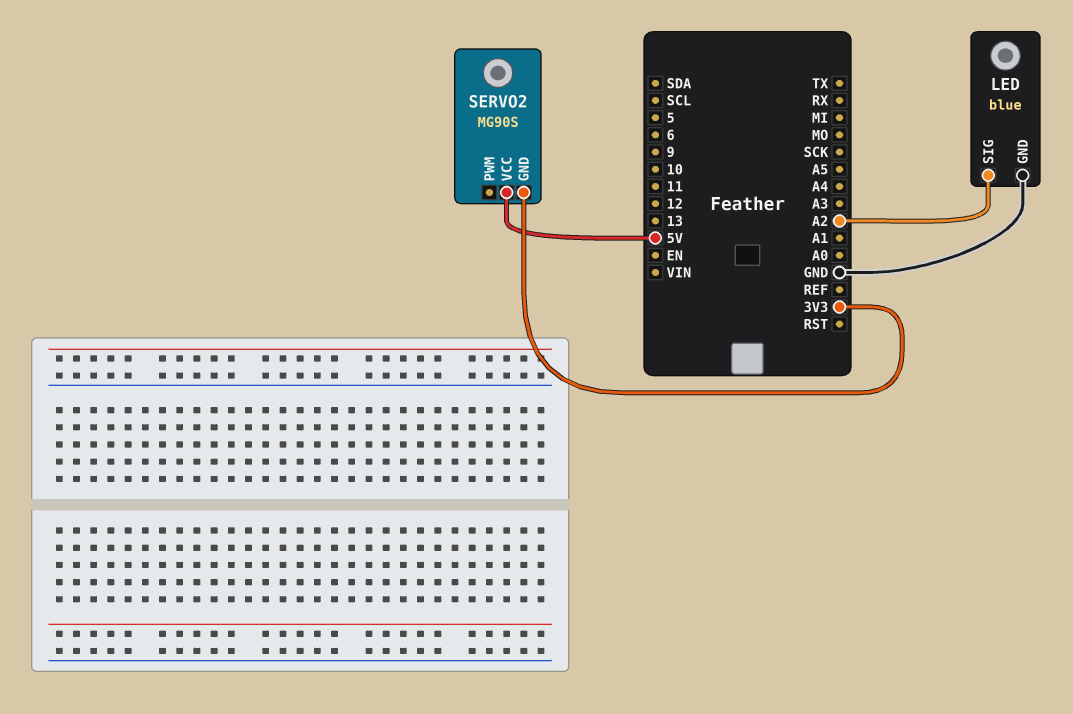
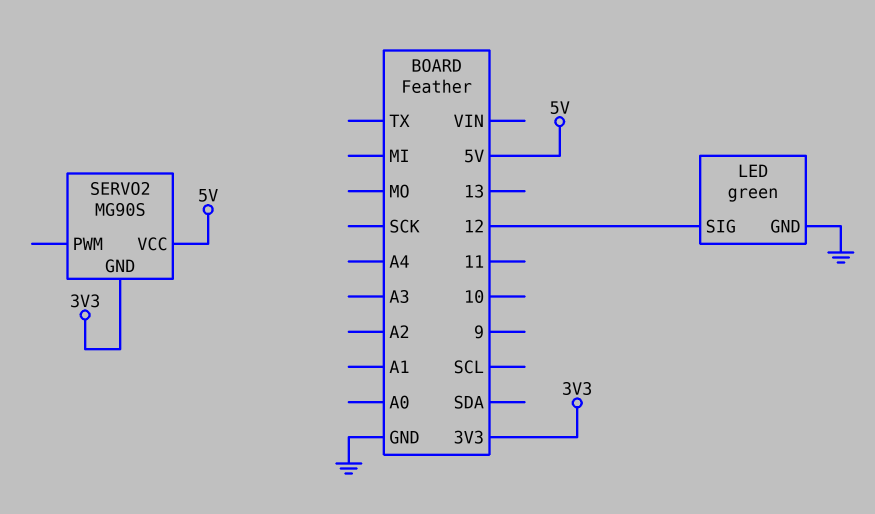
LED: blue -> green
LED pin SIG: A2 -> 12

